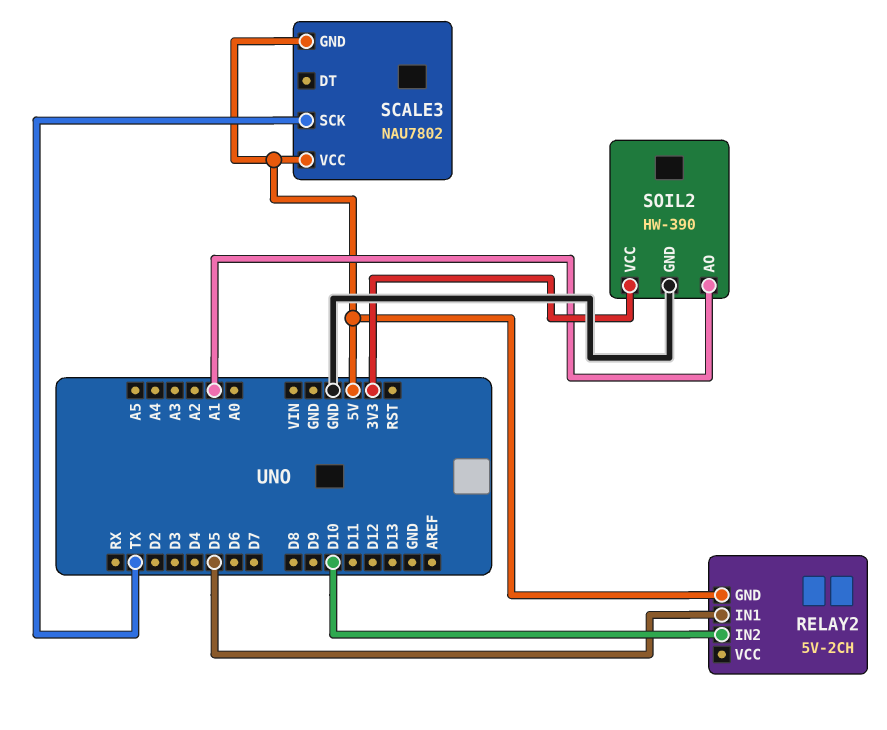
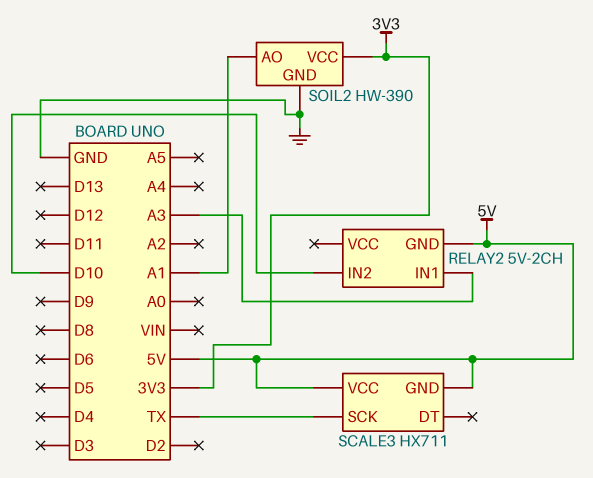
RELAY2 pin IN1: D5 -> A3
SCALE3: NAU7802 -> HX711

